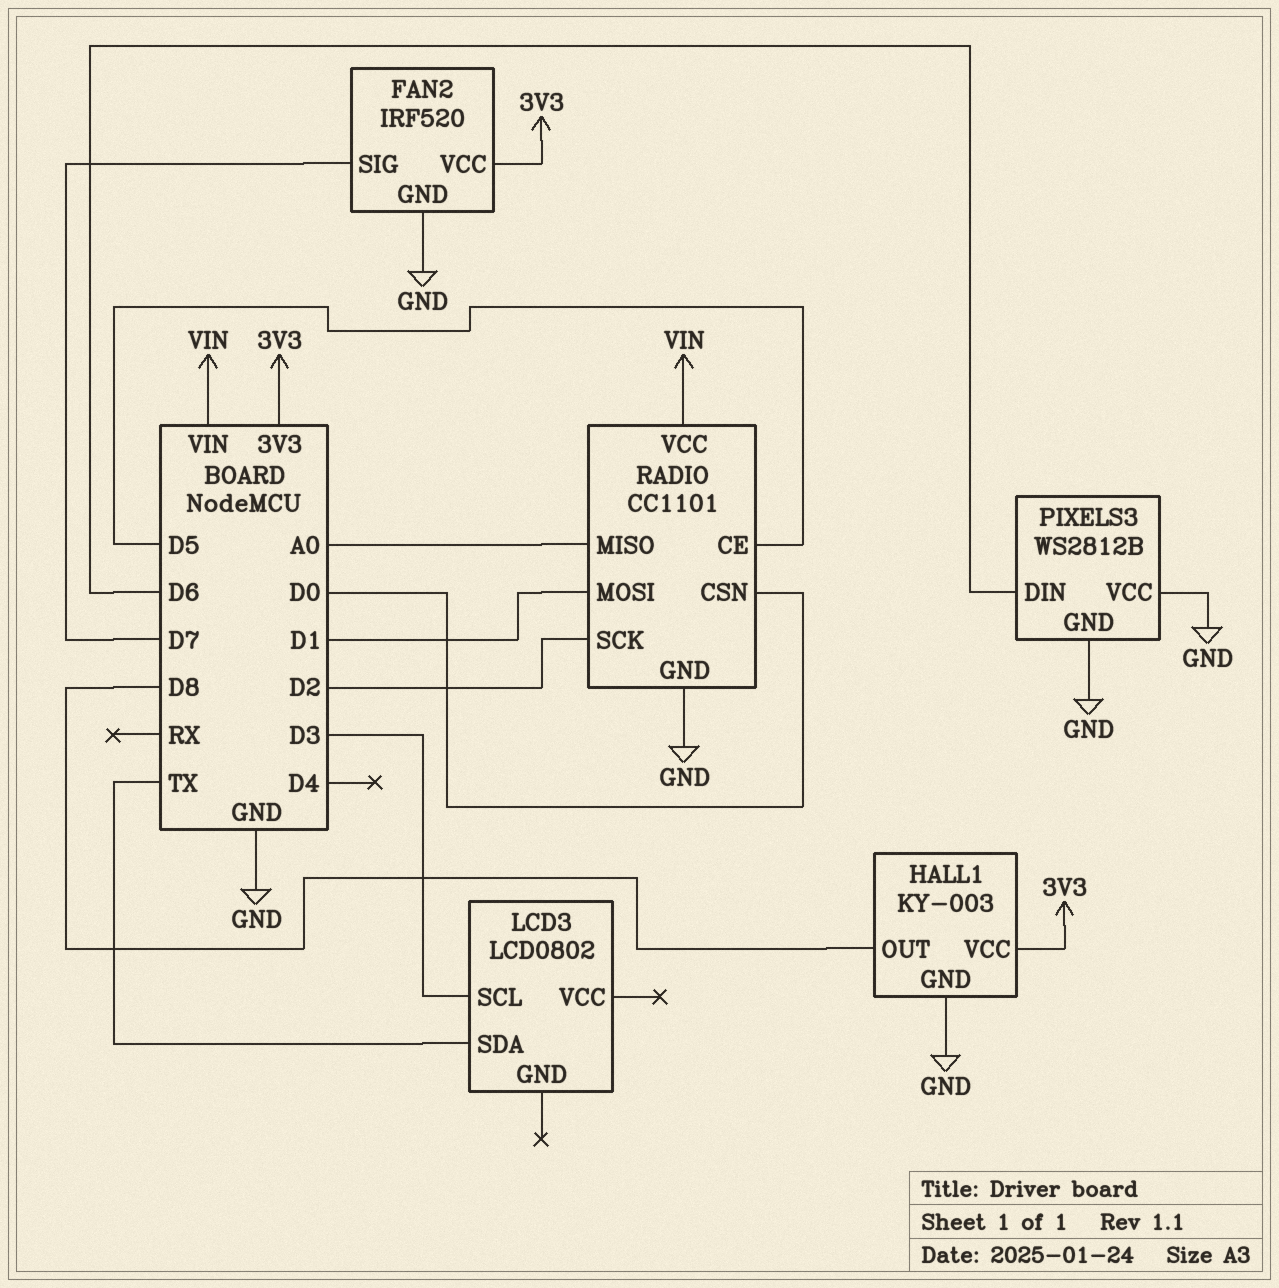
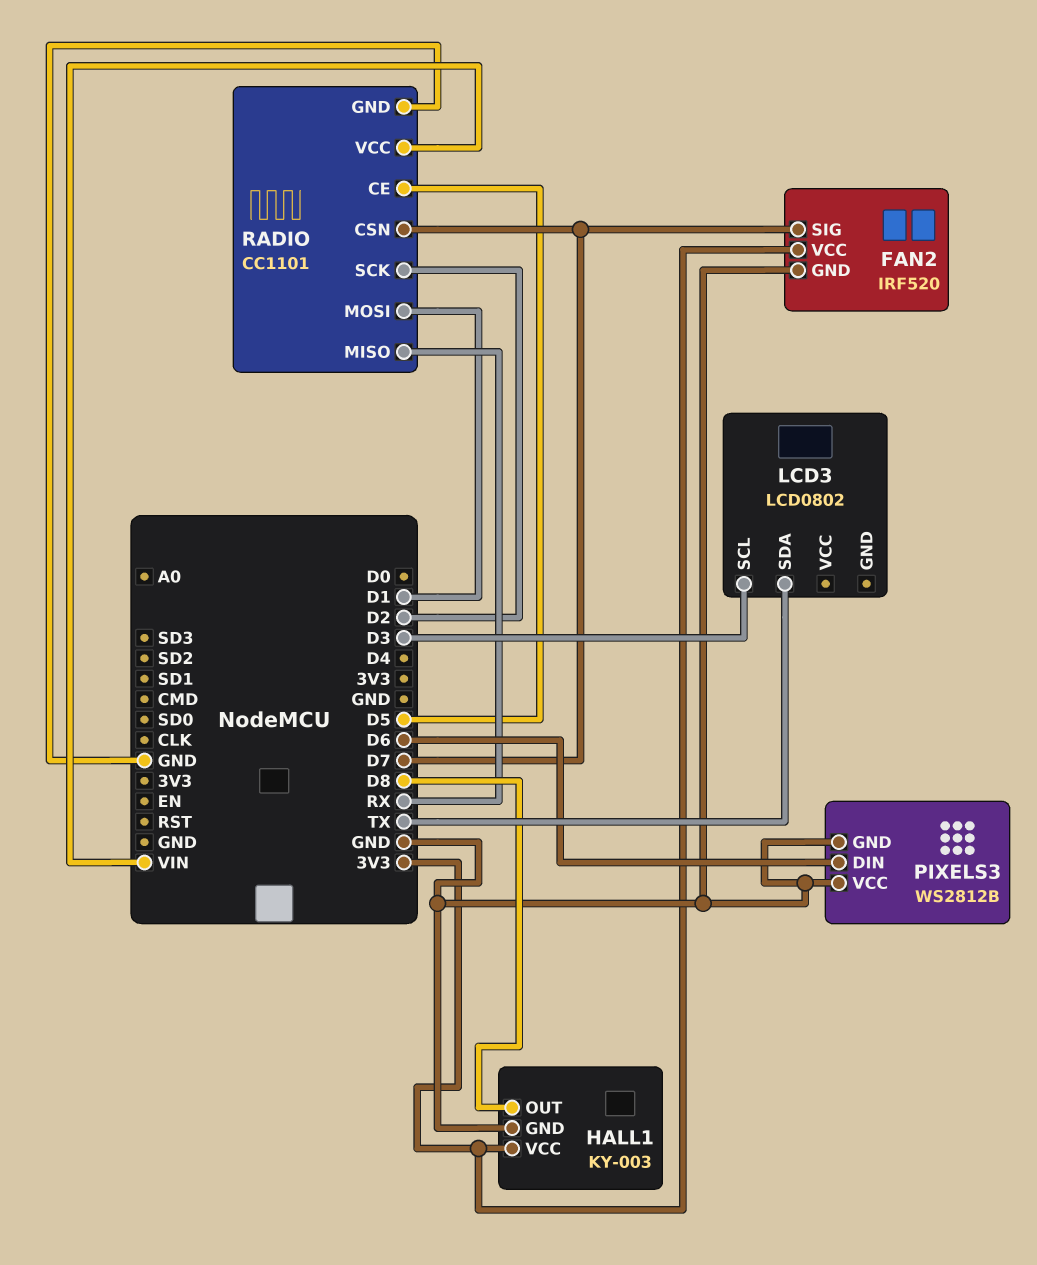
RADIO pin CSN: D0 -> D7
RADIO pin MISO: A0 -> RX

